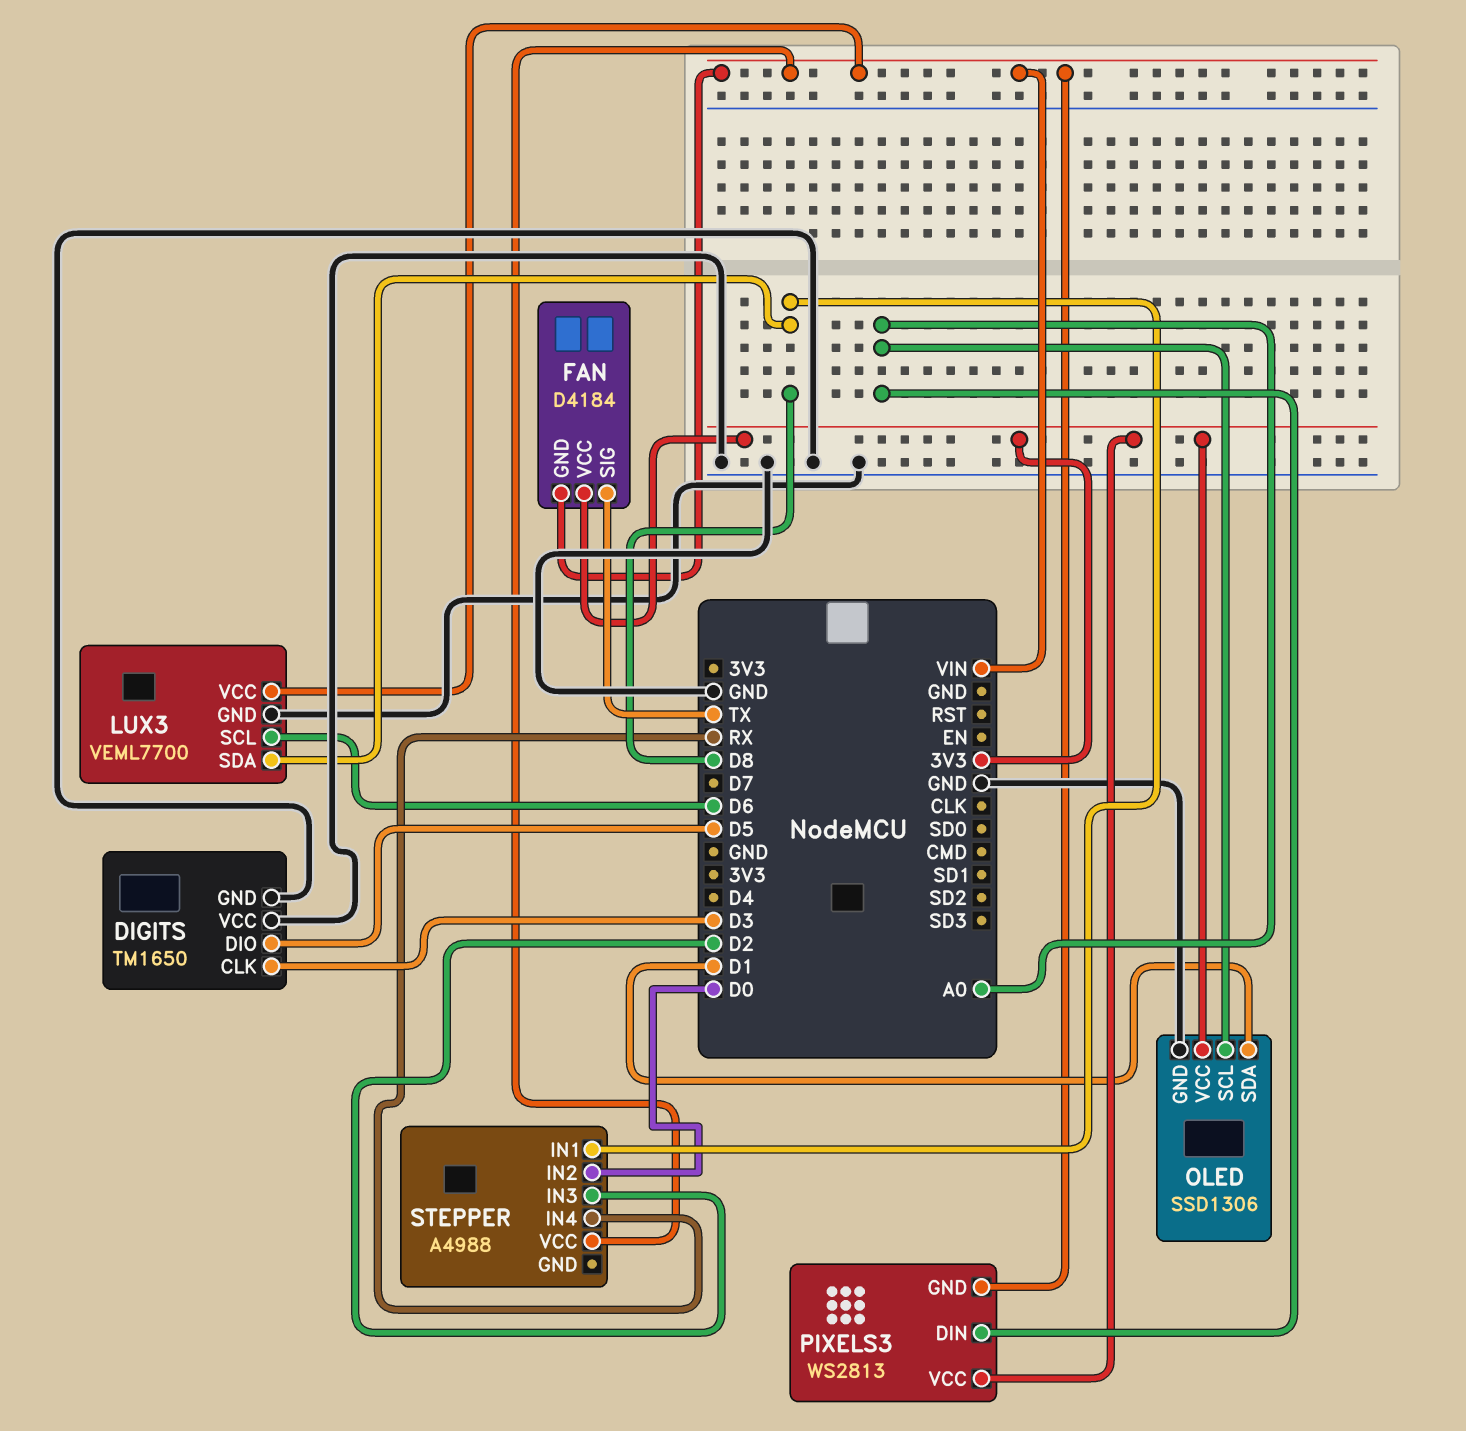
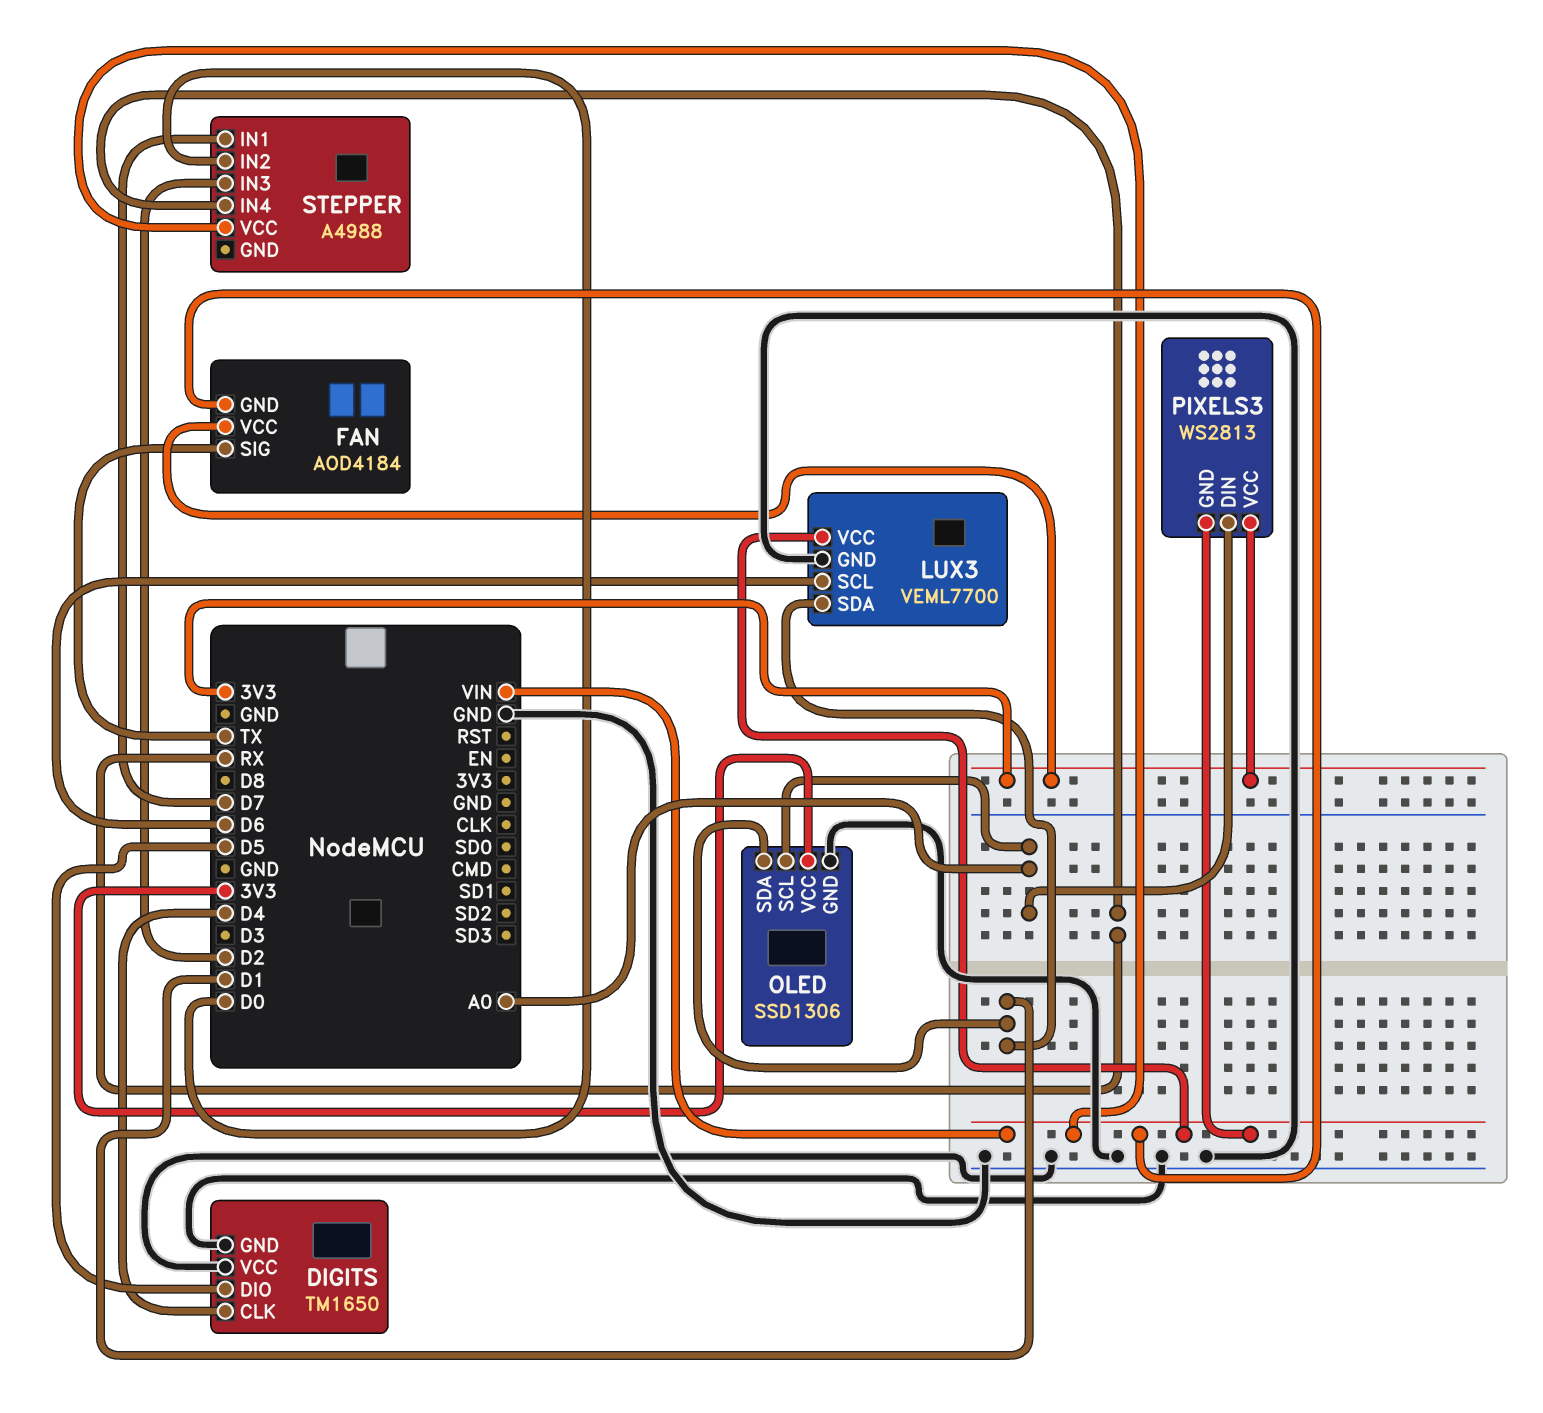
DIGITS pin CLK: D3 -> D4
FAN: D4184 -> AOD4184
LUX3 pin SDA: D8 -> D1
STEPPER pin IN1: D8 -> D7

